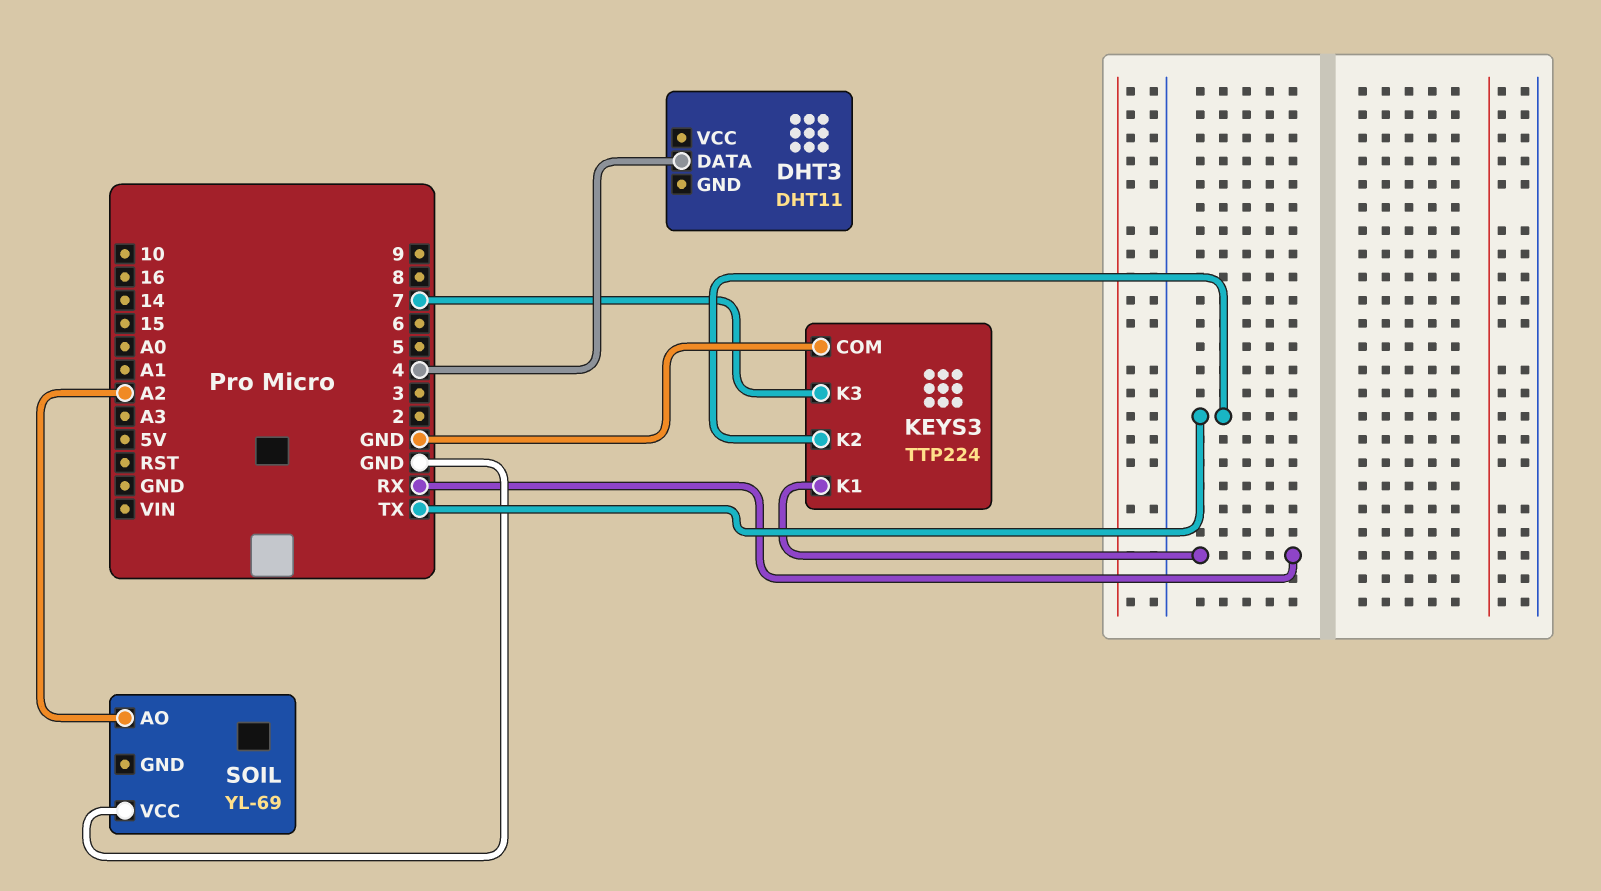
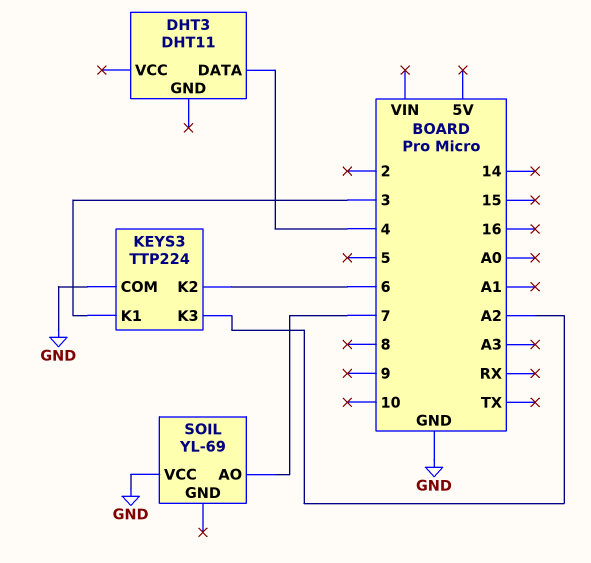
KEYS3 pin K1: RX -> 3
KEYS3 pin K2: TX -> 6
KEYS3 pin K3: 7 -> A2
SOIL pin AO: A2 -> 7

